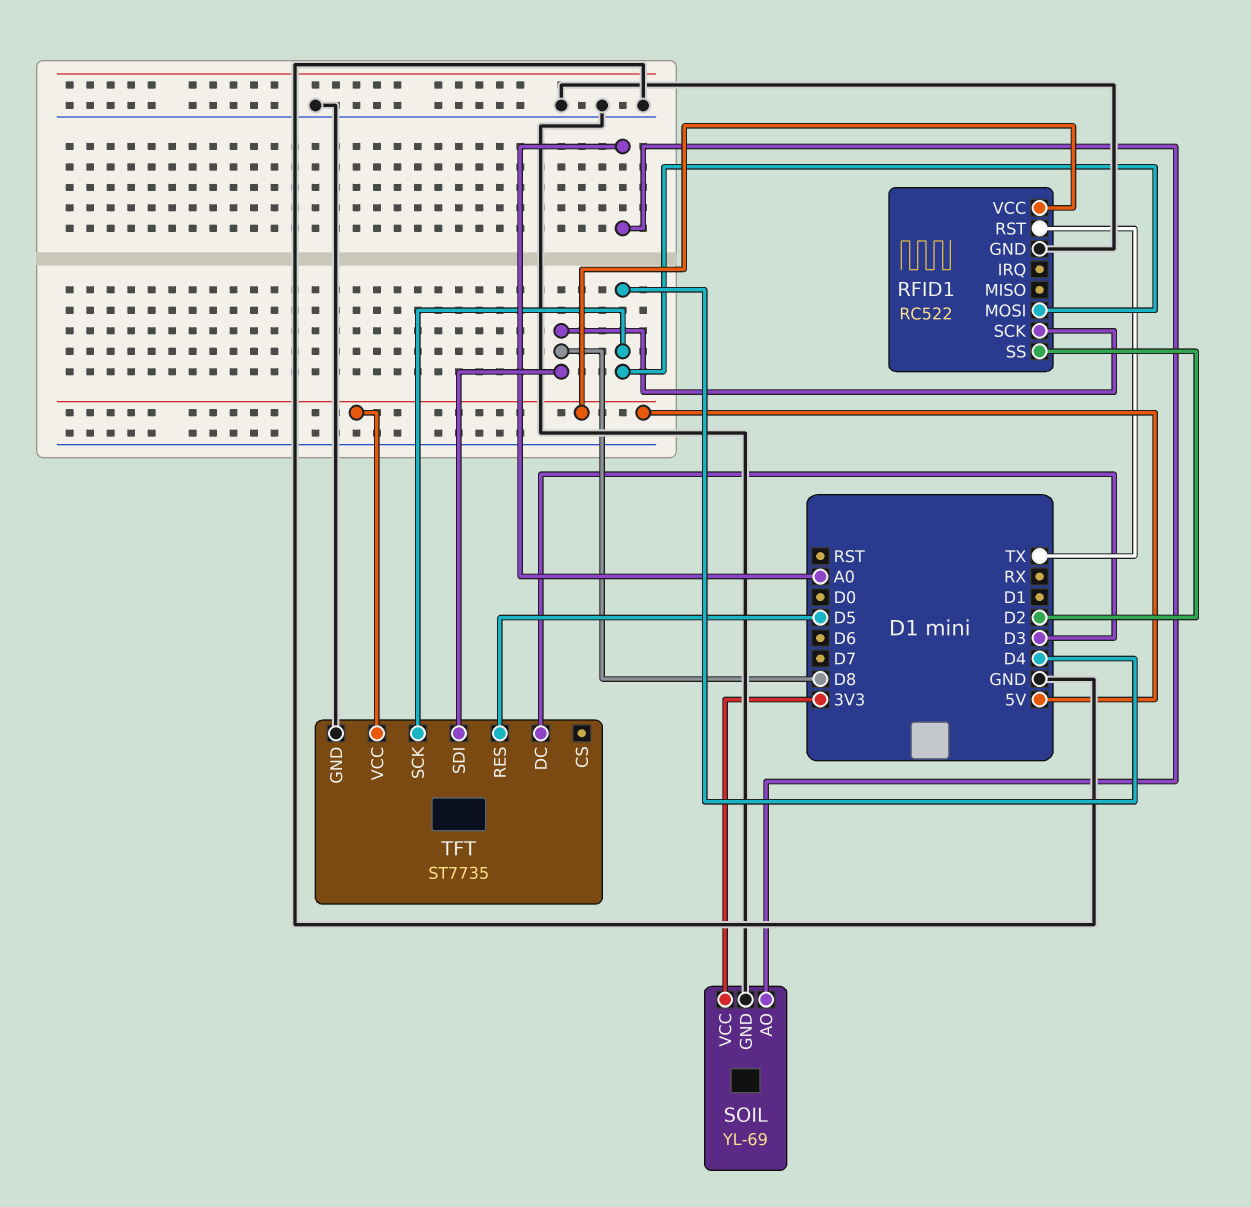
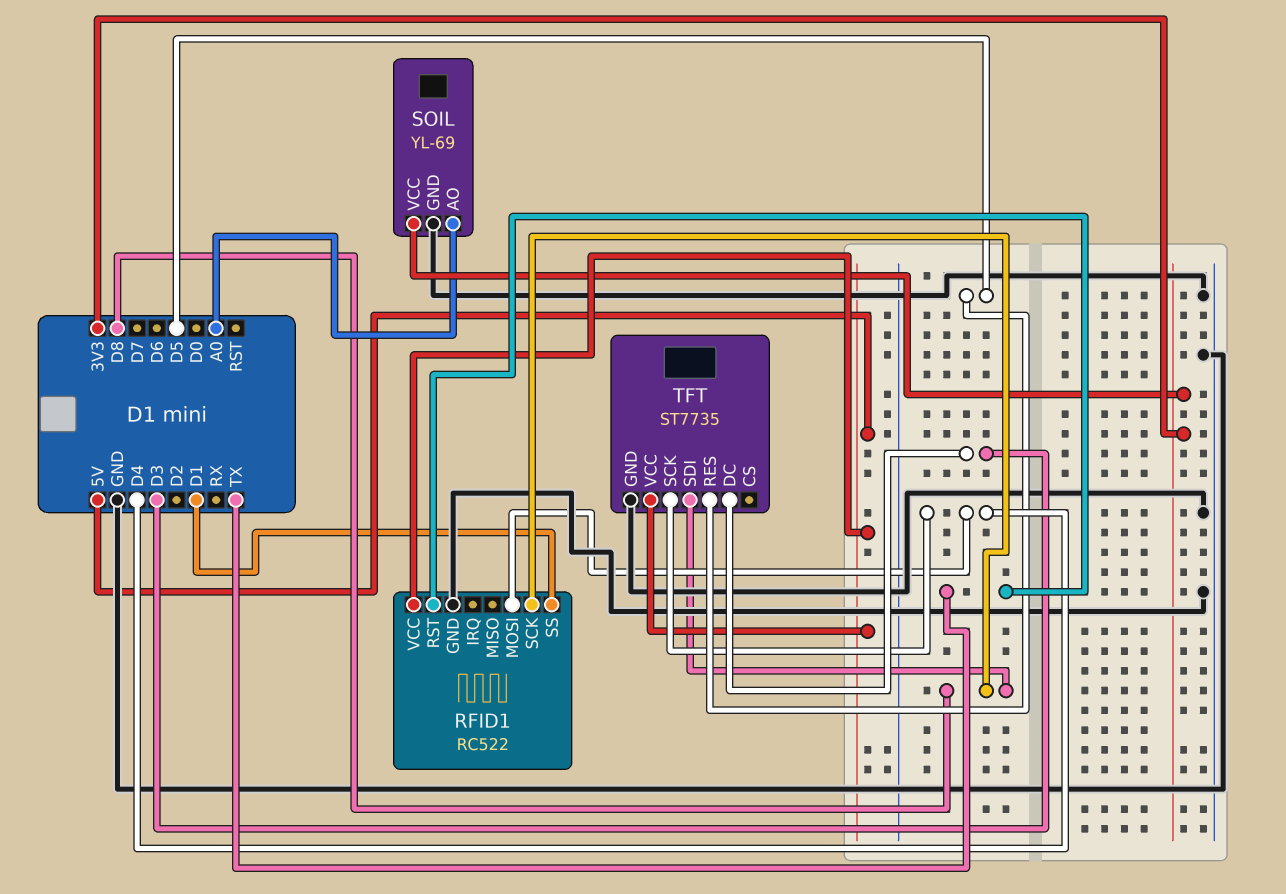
RFID1 pin SS: D2 -> D1

